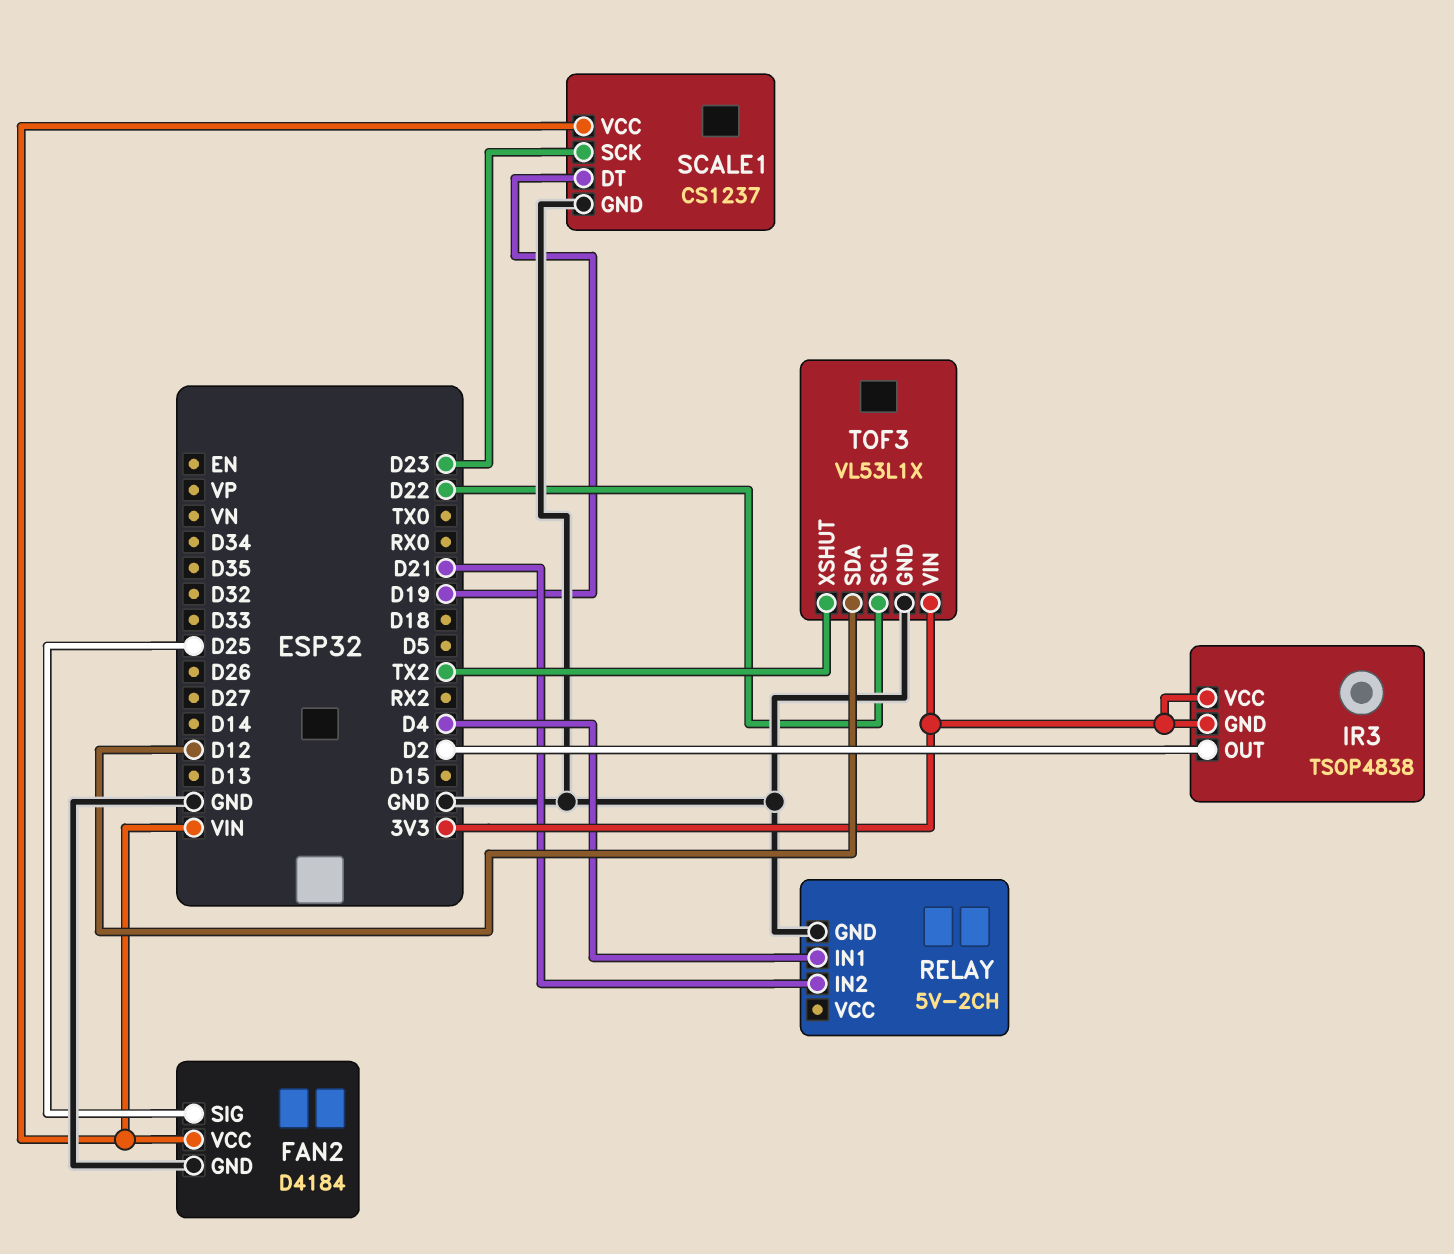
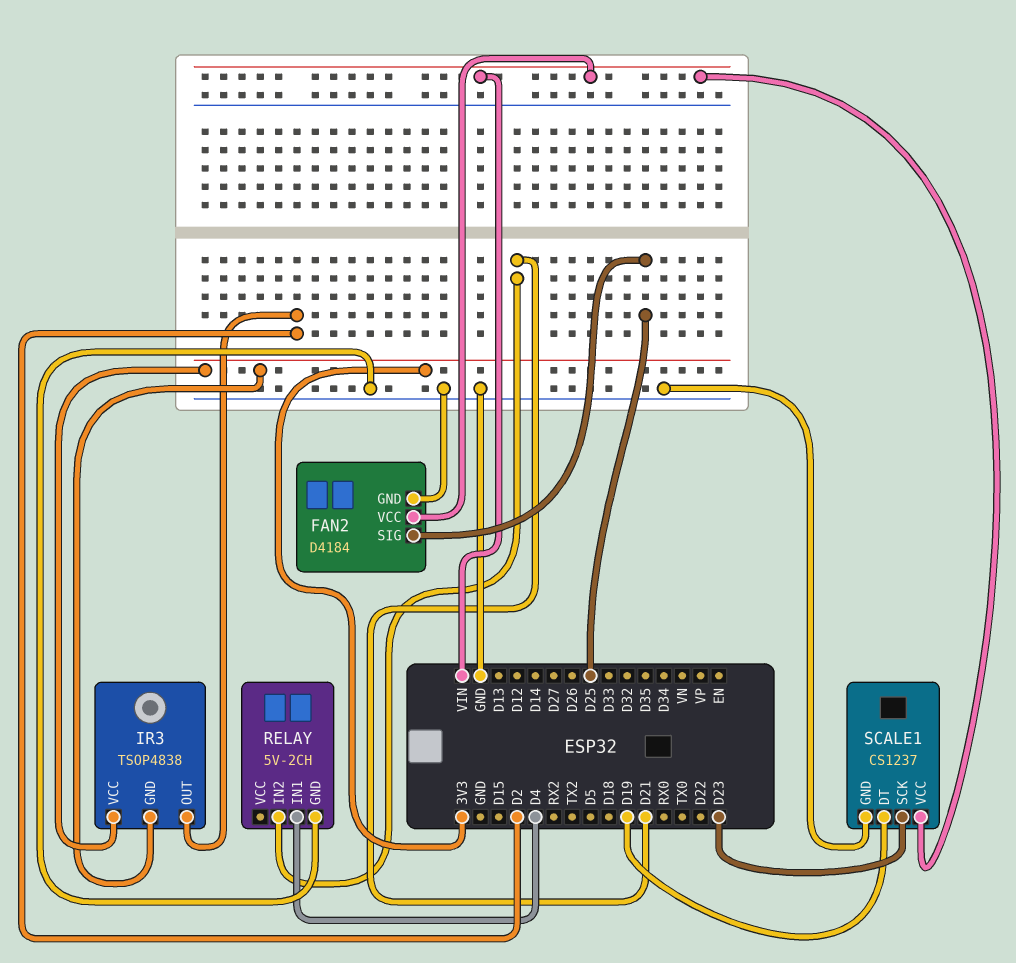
TOF3: VL53L1X -> none
TOF3 pin GND: GND -> none
TOF3 pin SCL: D22 -> none
TOF3 pin SDA: D12 -> none
TOF3 pin VIN: 3V3 -> none
TOF3 pin XSHUT: TX2 -> none

